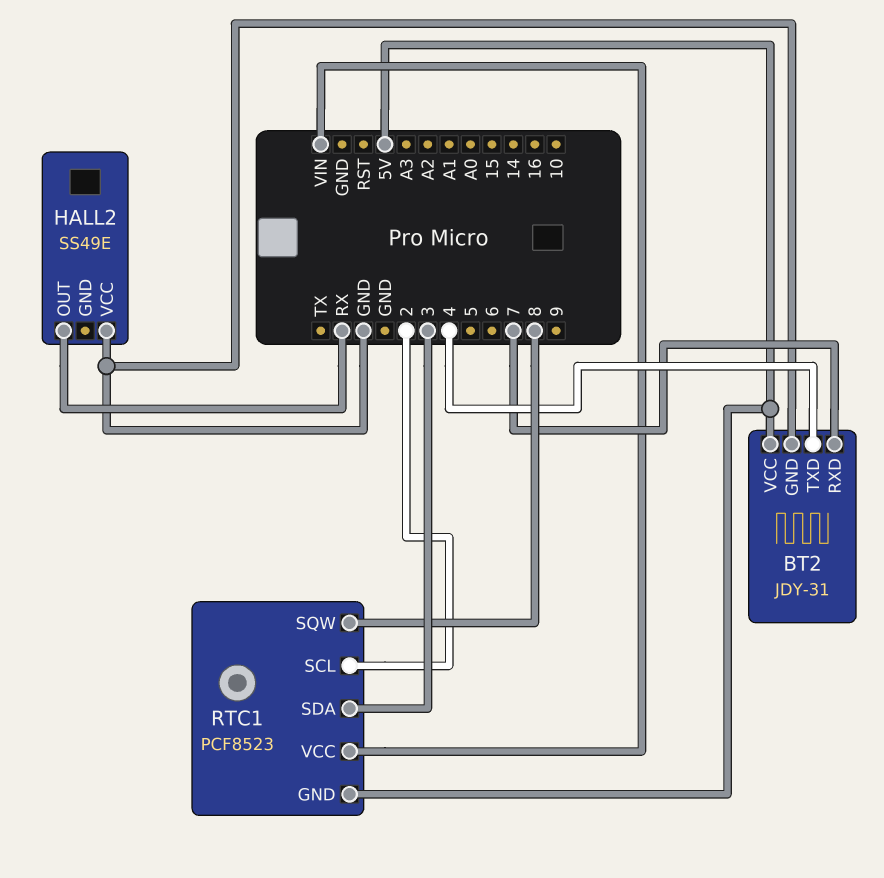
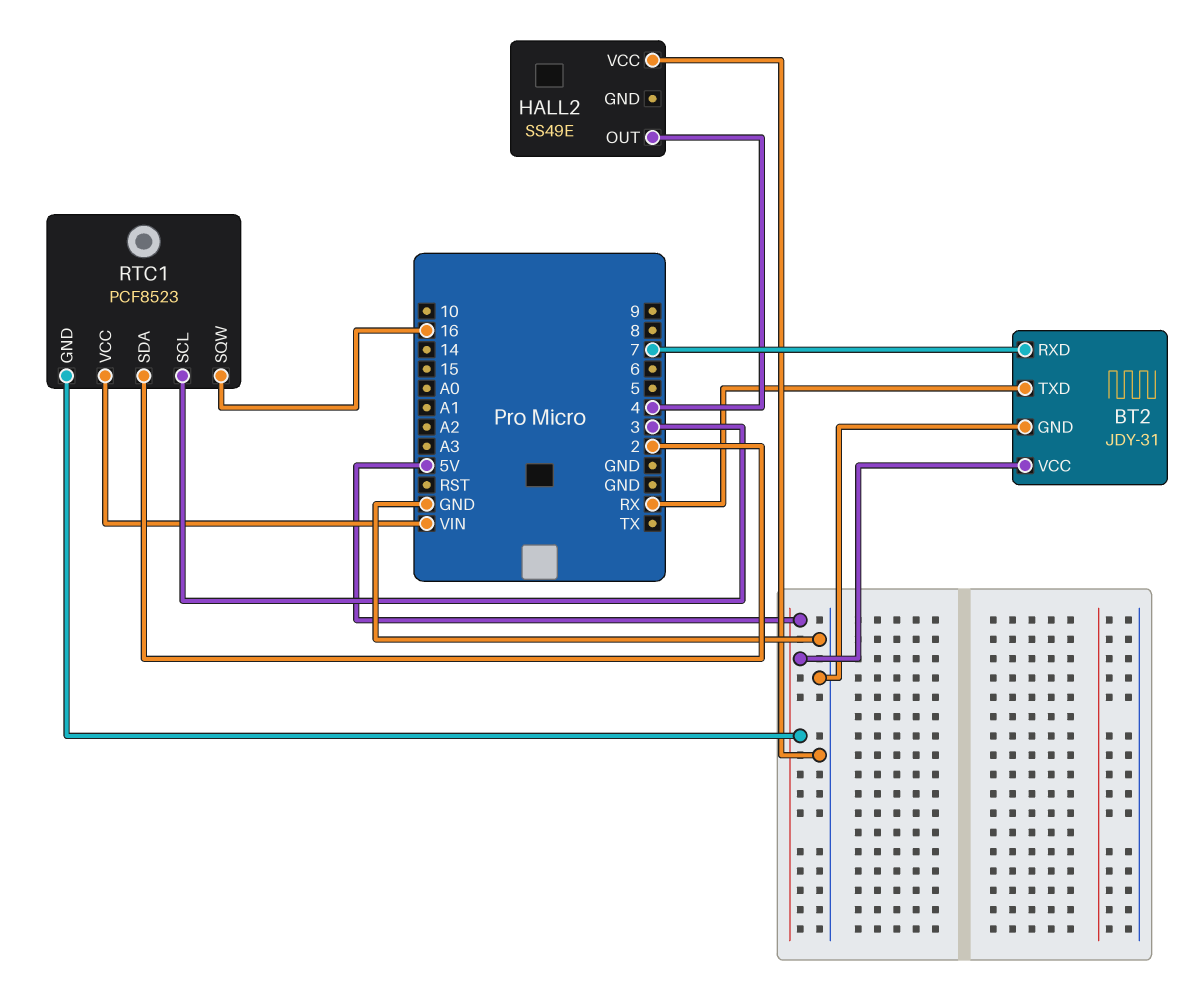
BT2 pin TXD: 4 -> RX
HALL2 pin OUT: RX -> 4
RTC1 pin SCL: 2 -> 3
RTC1 pin SDA: 3 -> 2
RTC1 pin SQW: 8 -> 16

